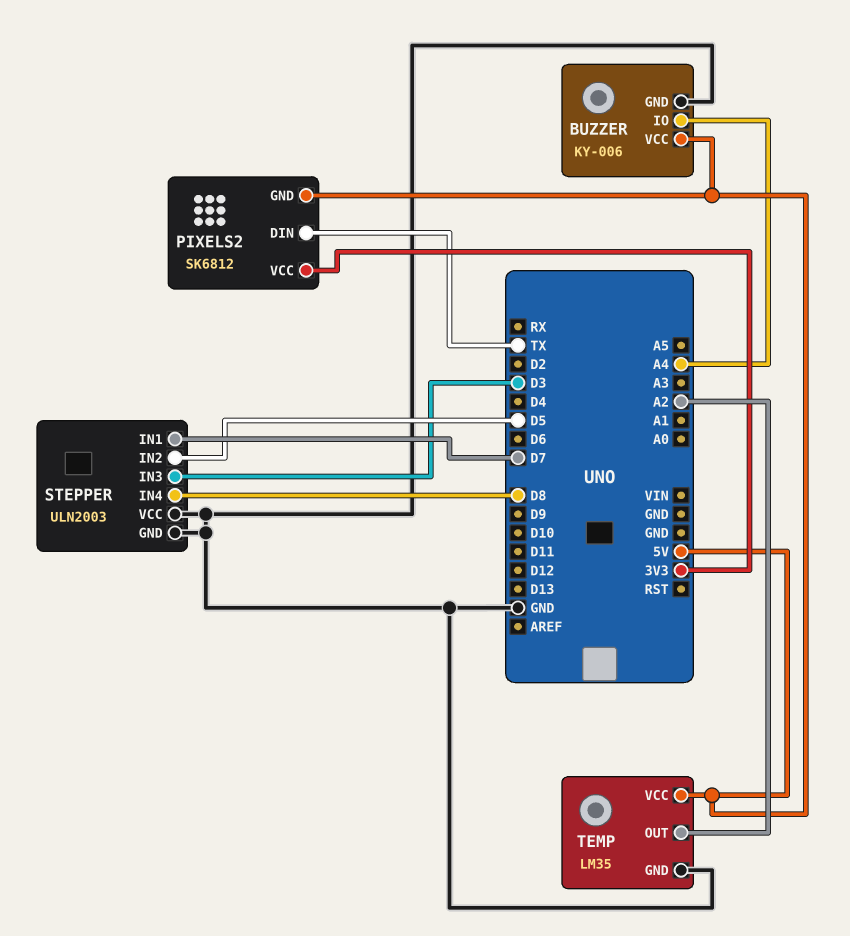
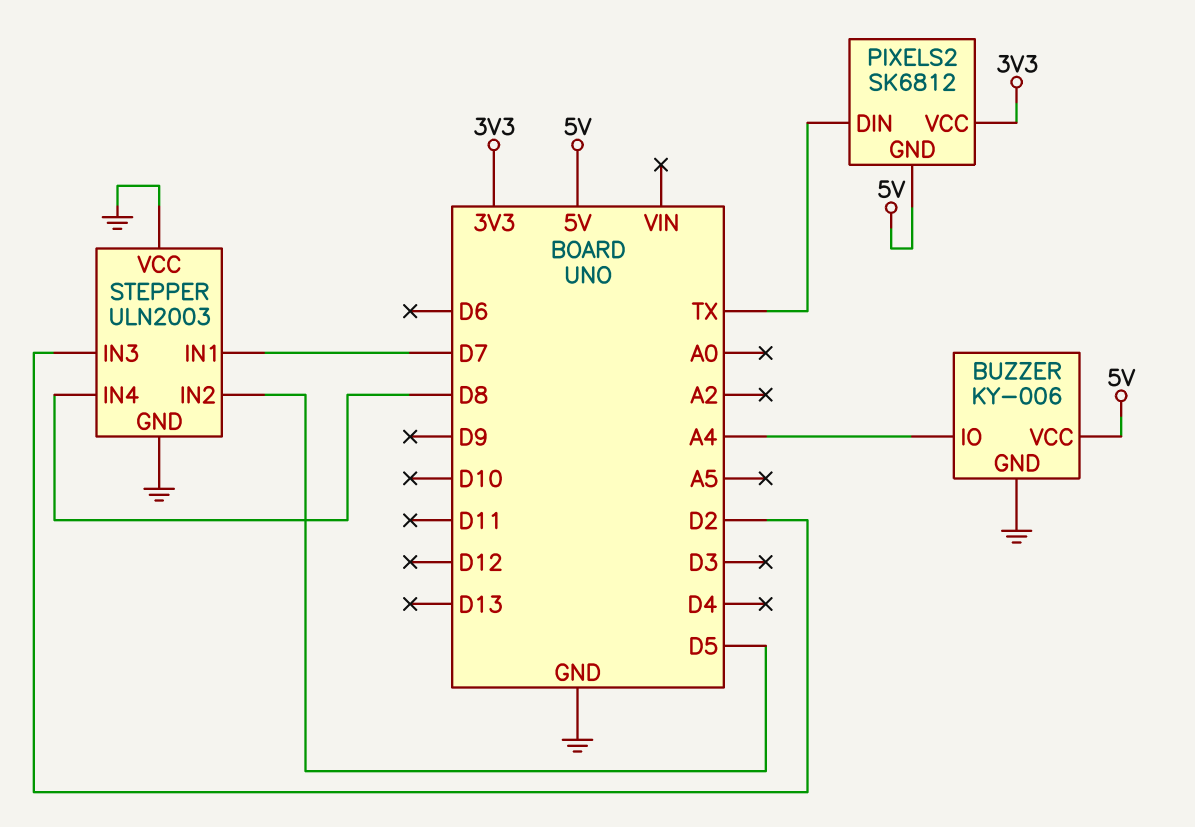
STEPPER pin IN3: D3 -> D2
TEMP: LM35 -> none
TEMP pin GND: GND -> none
TEMP pin OUT: A2 -> none
TEMP pin VCC: 5V -> none

